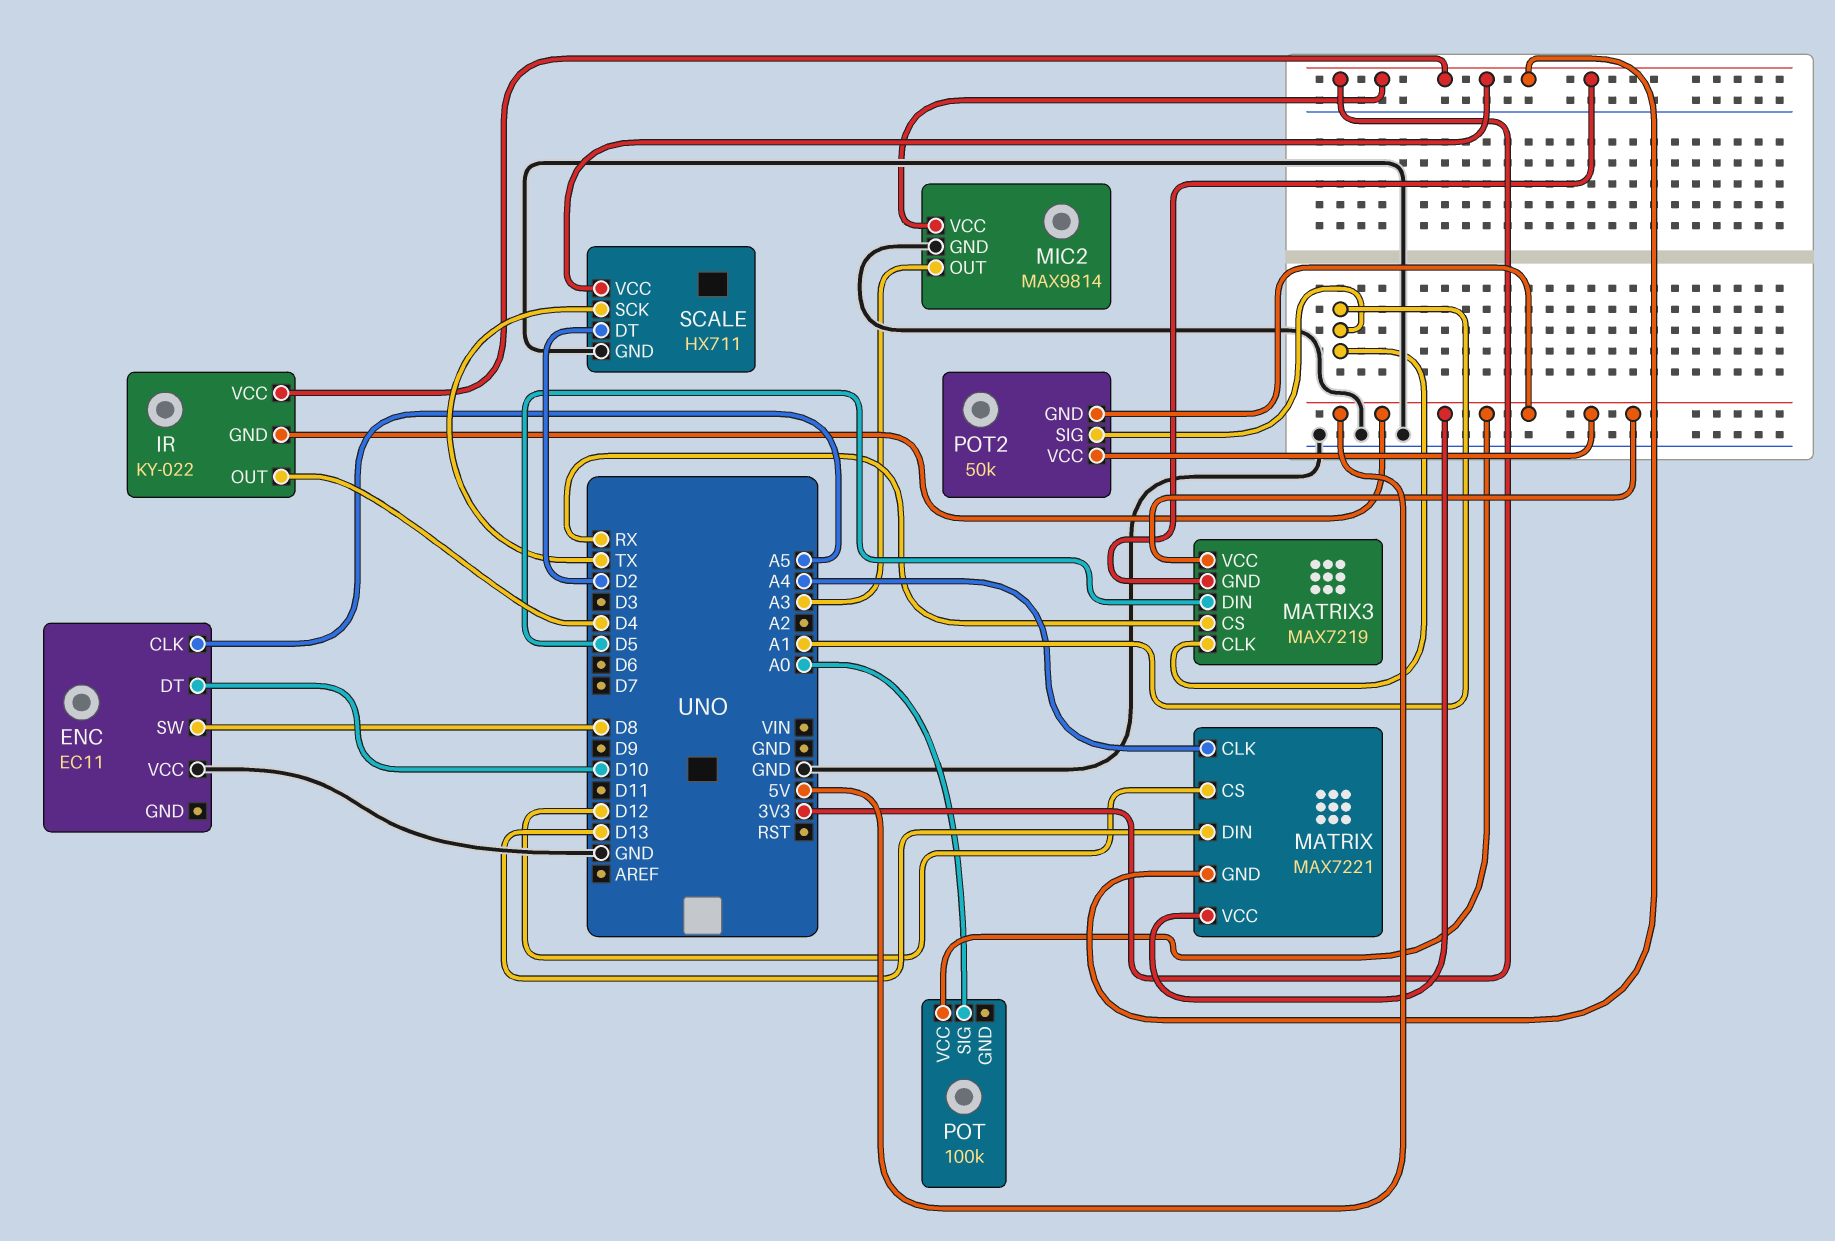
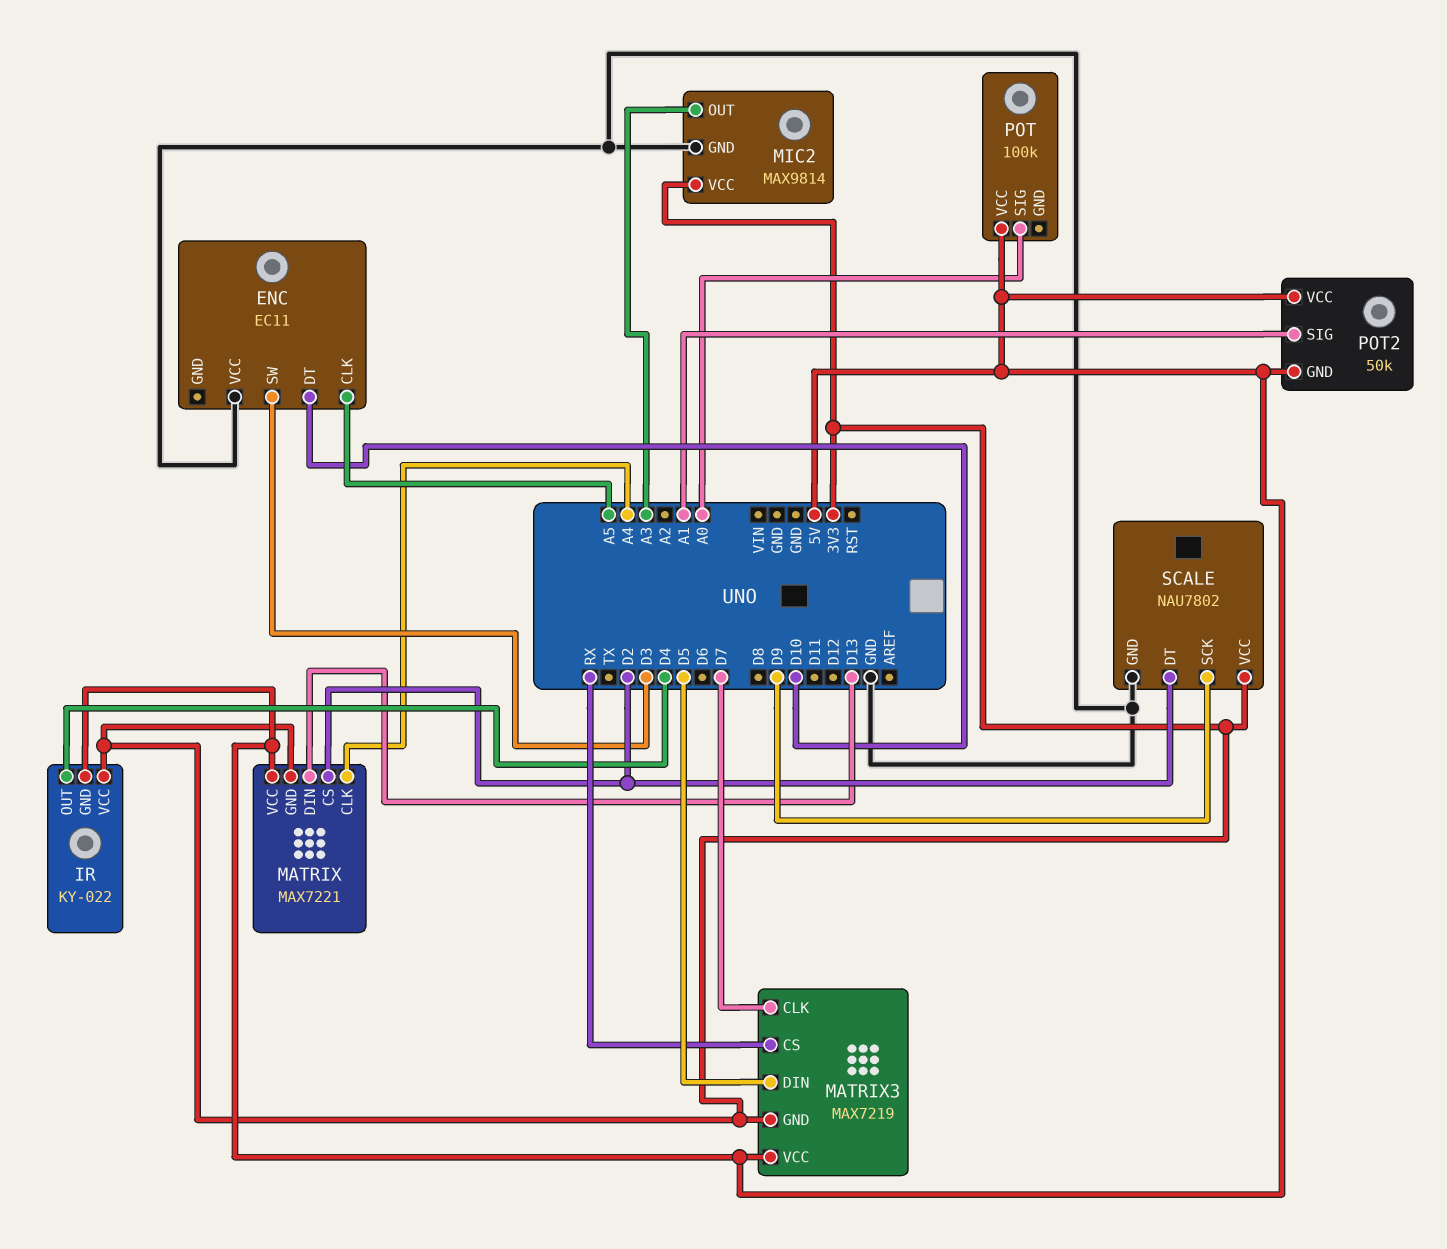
ENC pin SW: D8 -> D3
MATRIX pin CS: D12 -> D2
MATRIX3 pin CLK: A1 -> D7
SCALE: HX711 -> NAU7802
SCALE pin SCK: TX -> D9

